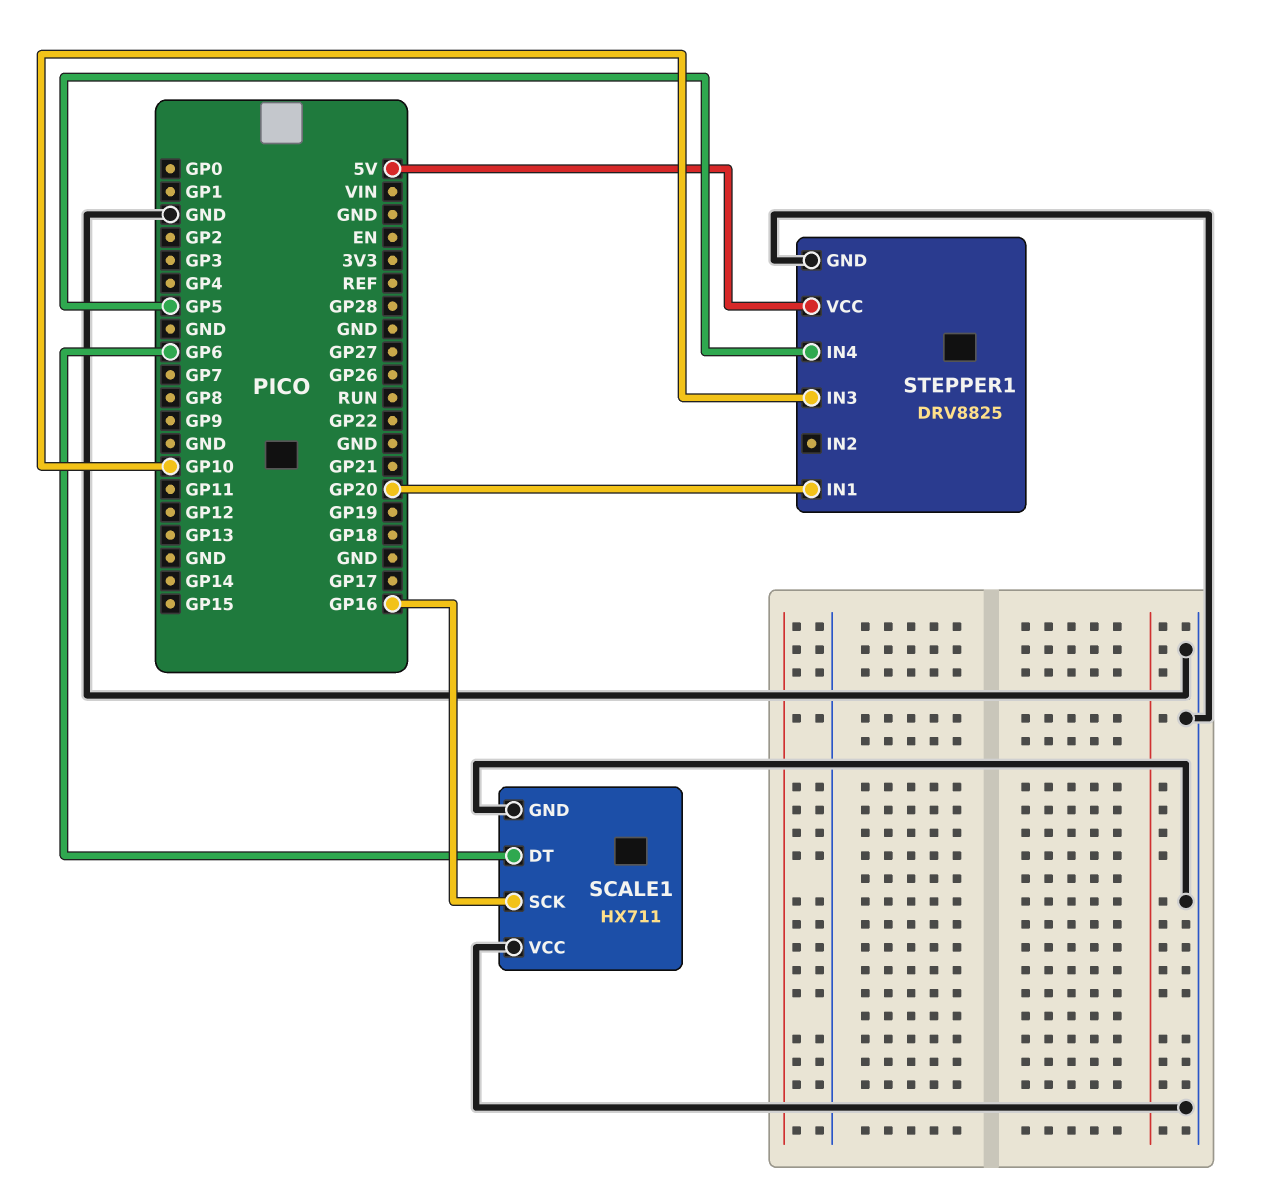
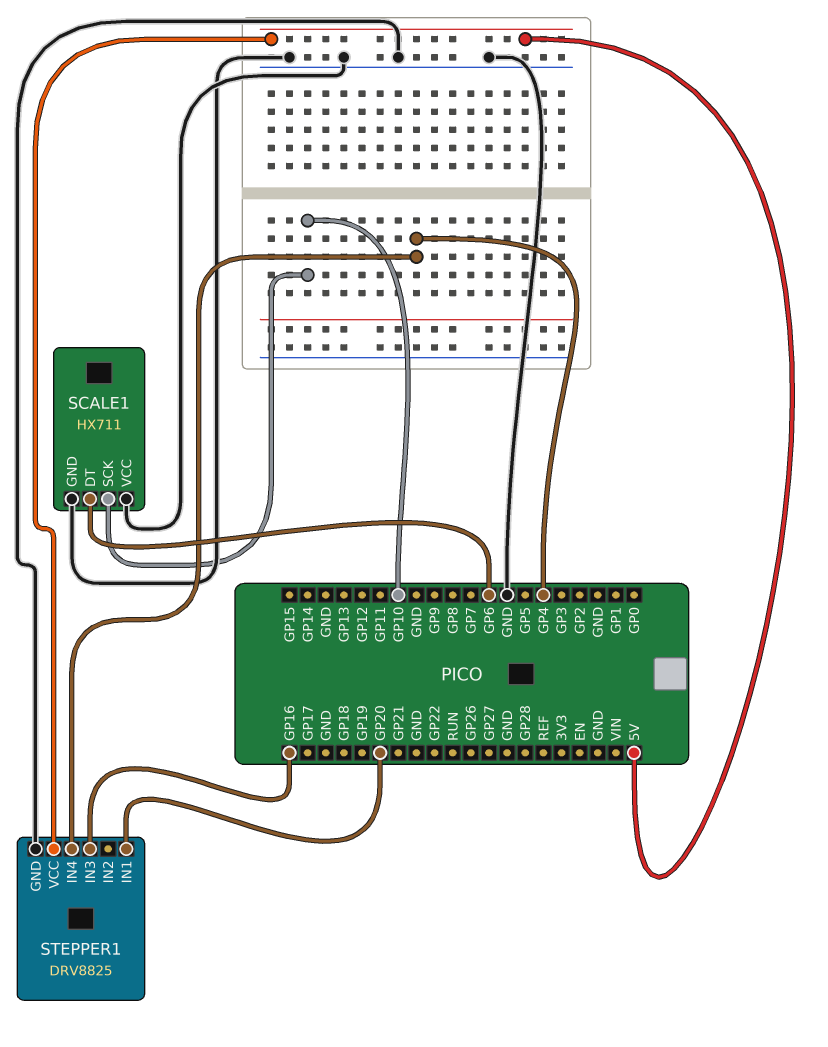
SCALE1 pin SCK: GP16 -> GP10
STEPPER1 pin IN3: GP10 -> GP16
STEPPER1 pin IN4: GP5 -> GP4

